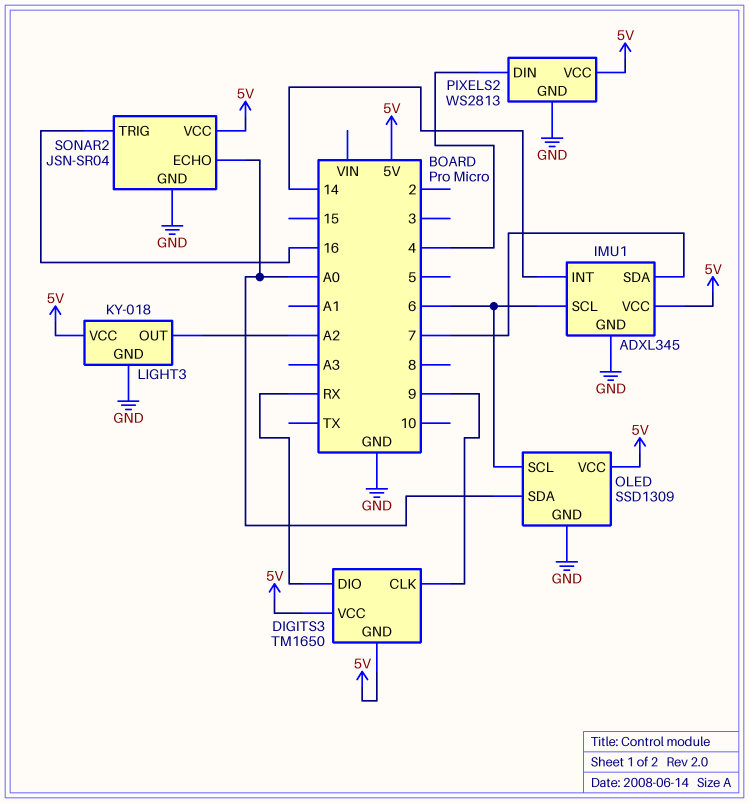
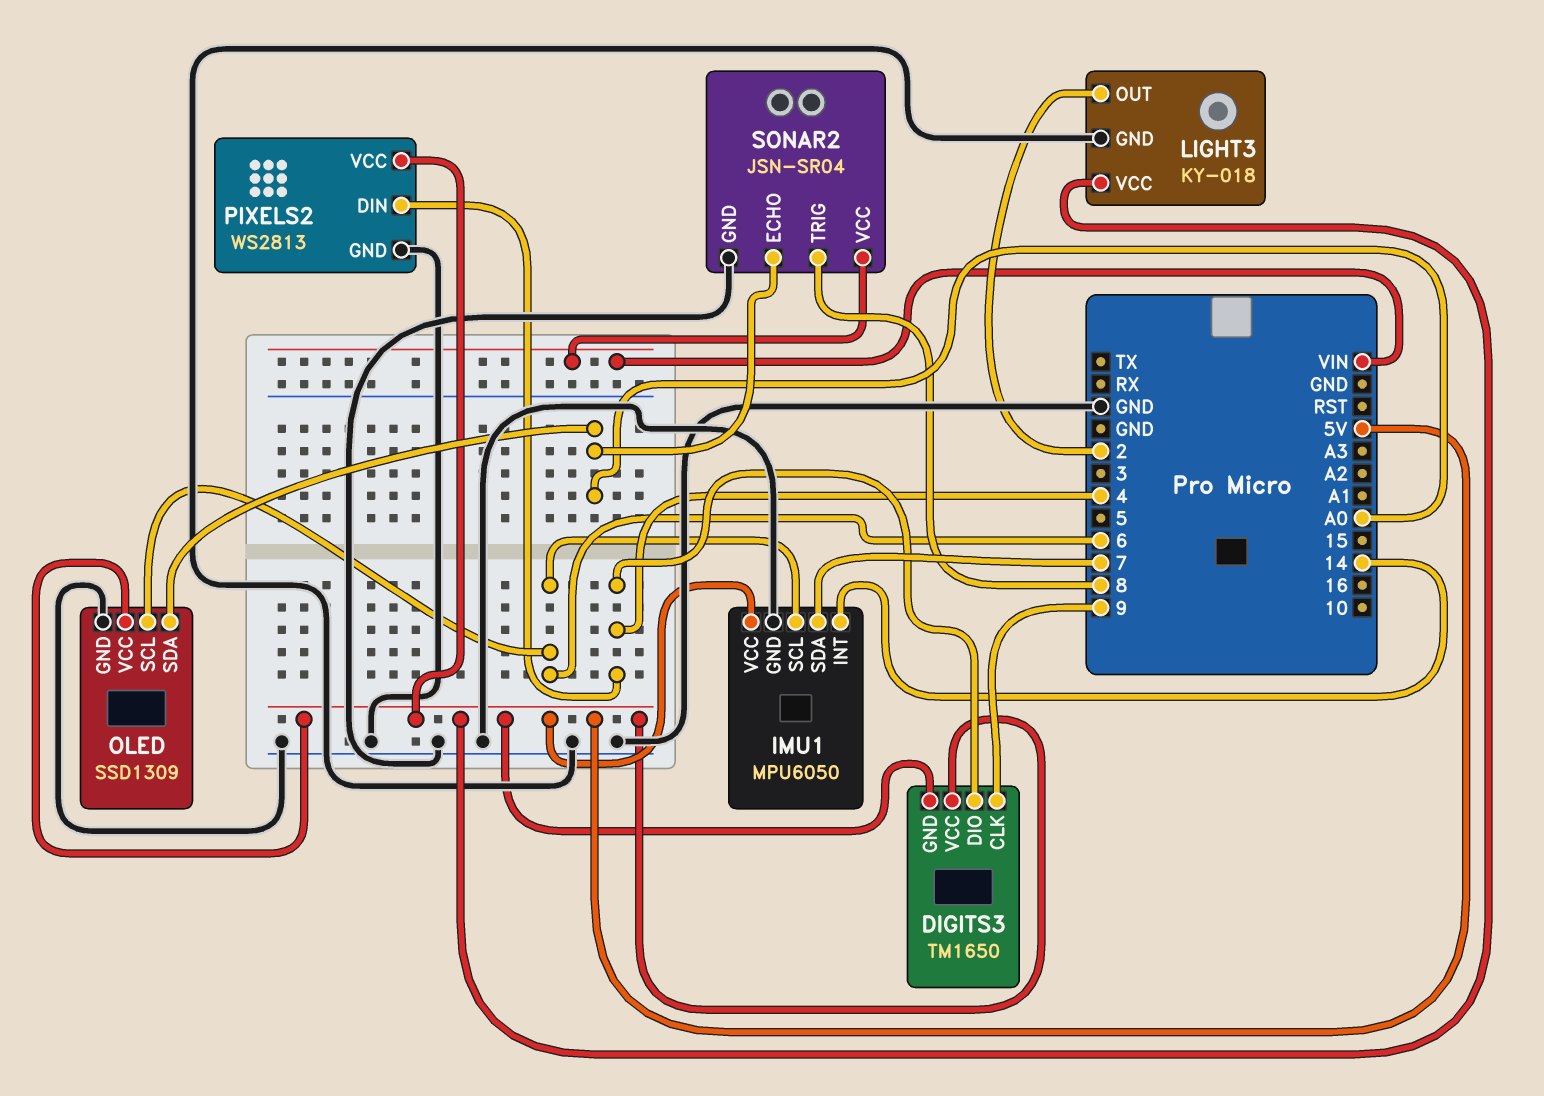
DIGITS3 pin DIO: RX -> 4
IMU1: ADXL345 -> MPU6050
LIGHT3 pin OUT: A2 -> 2
SONAR2 pin TRIG: 16 -> 8
SONAR2 pin VCC: 5V -> VIN

